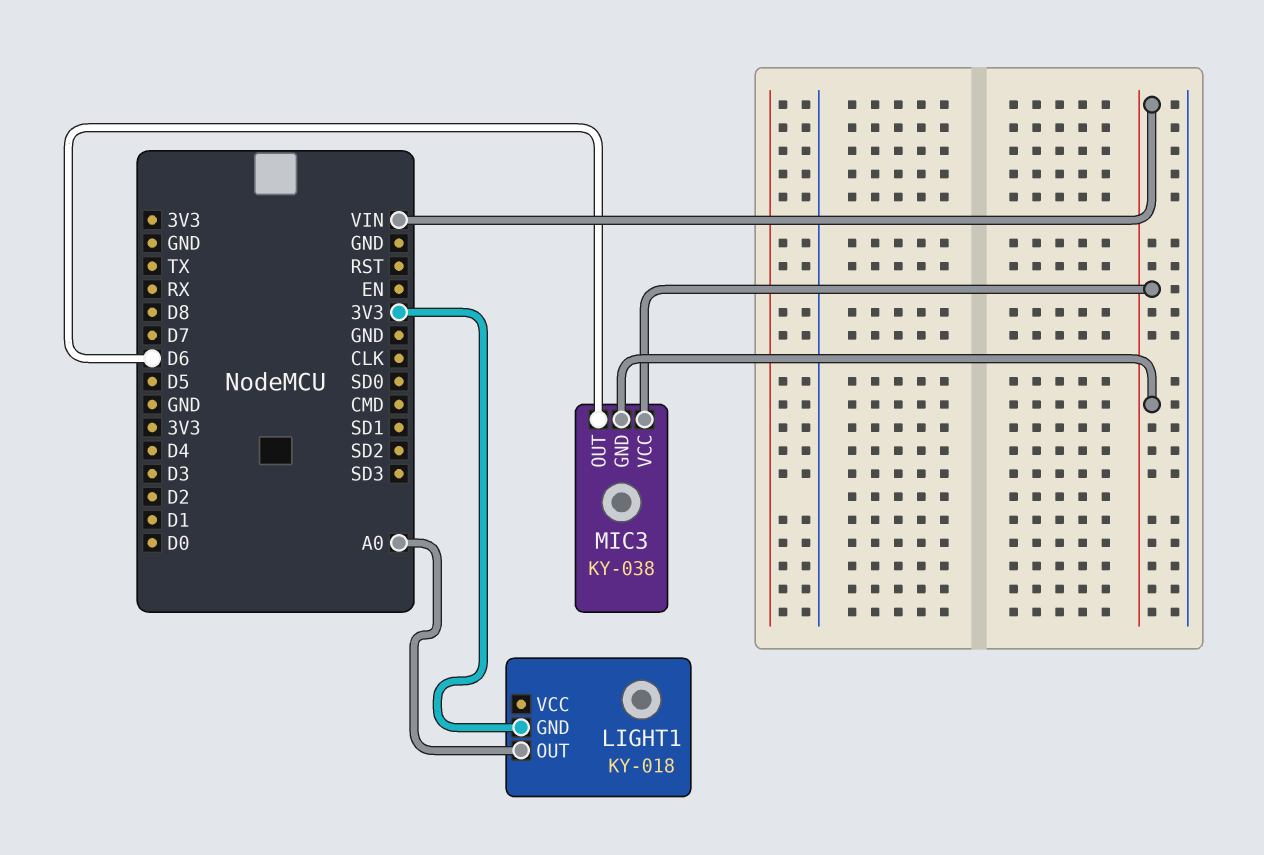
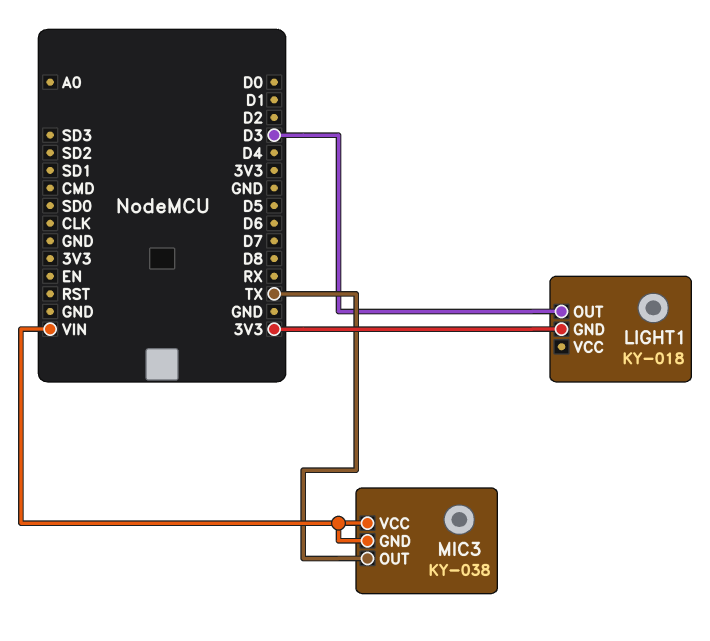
LIGHT1 pin OUT: A0 -> D3
MIC3 pin OUT: D6 -> TX

